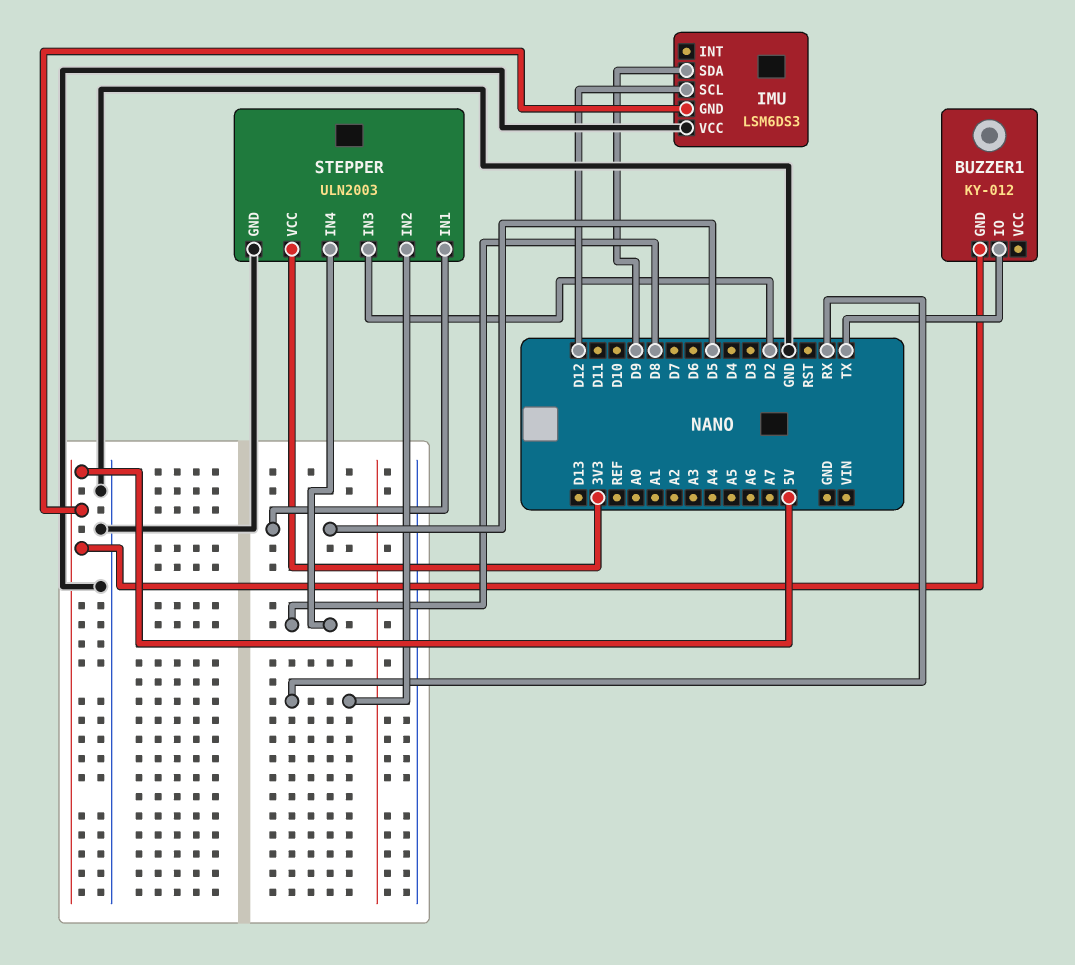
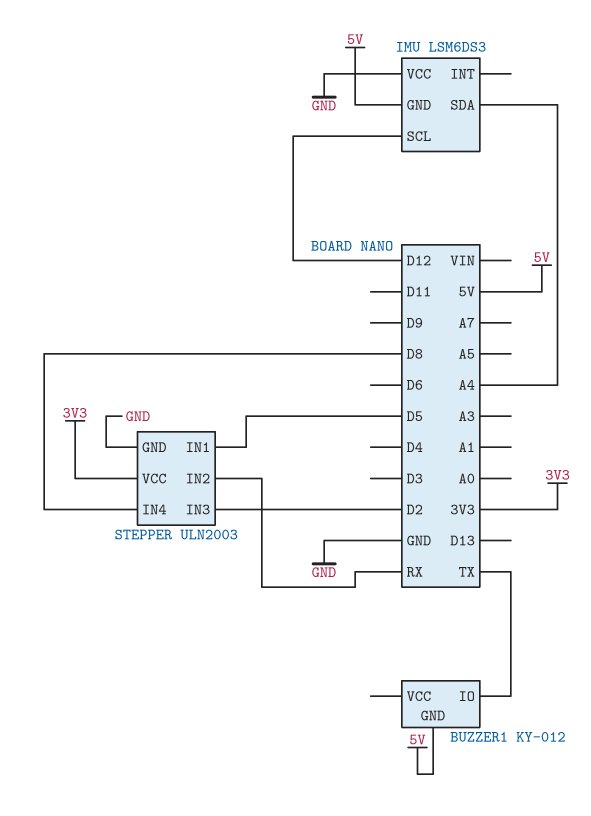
IMU pin SDA: D9 -> A4

